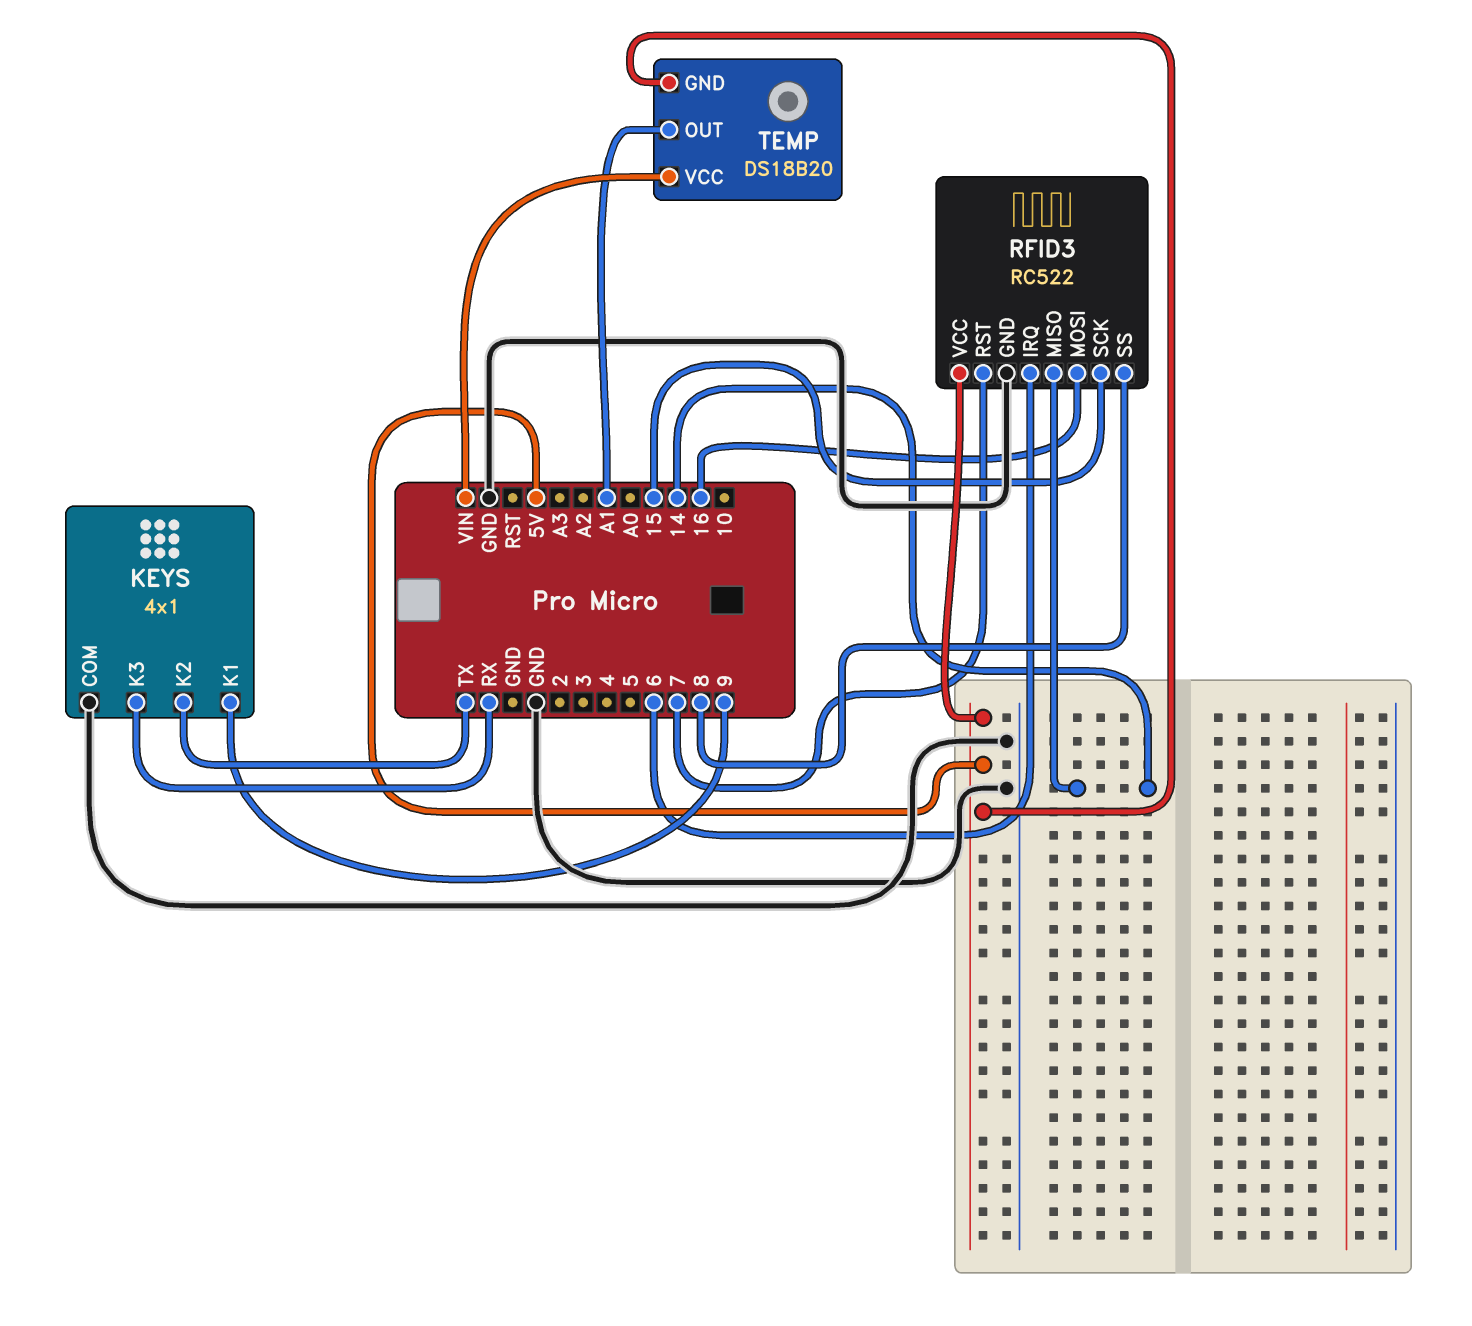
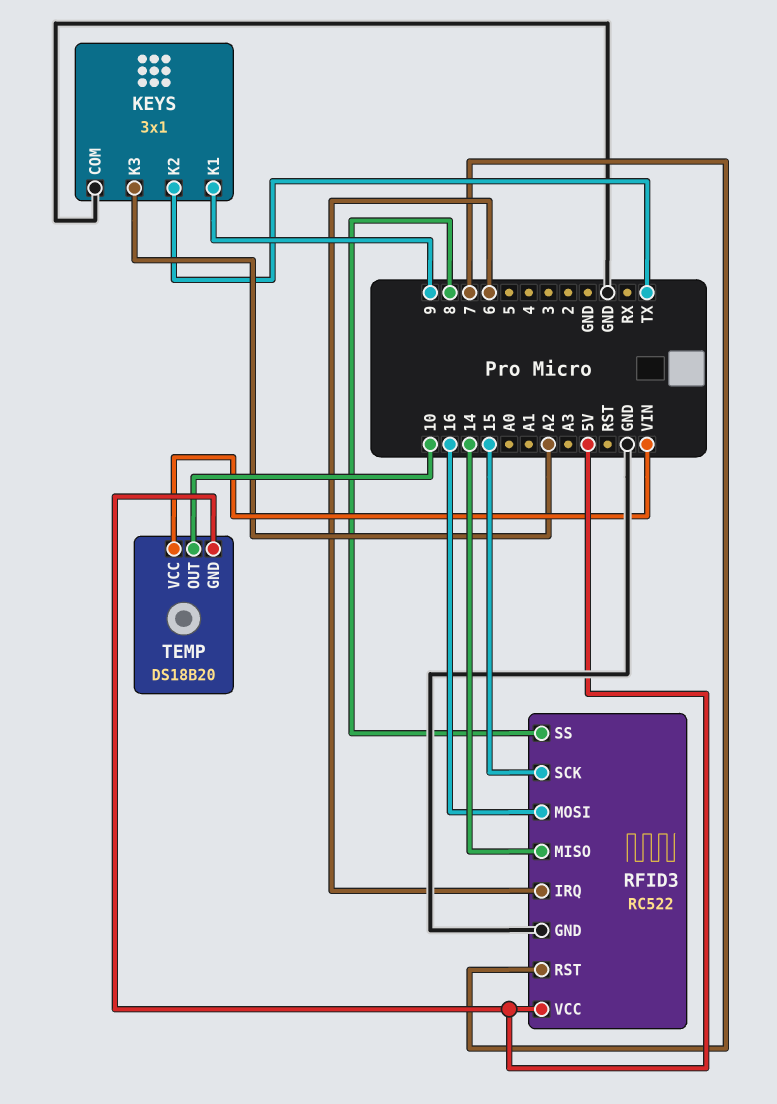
KEYS: 4x1 -> 3x1
KEYS pin K3: RX -> A2
TEMP pin OUT: A1 -> 10

